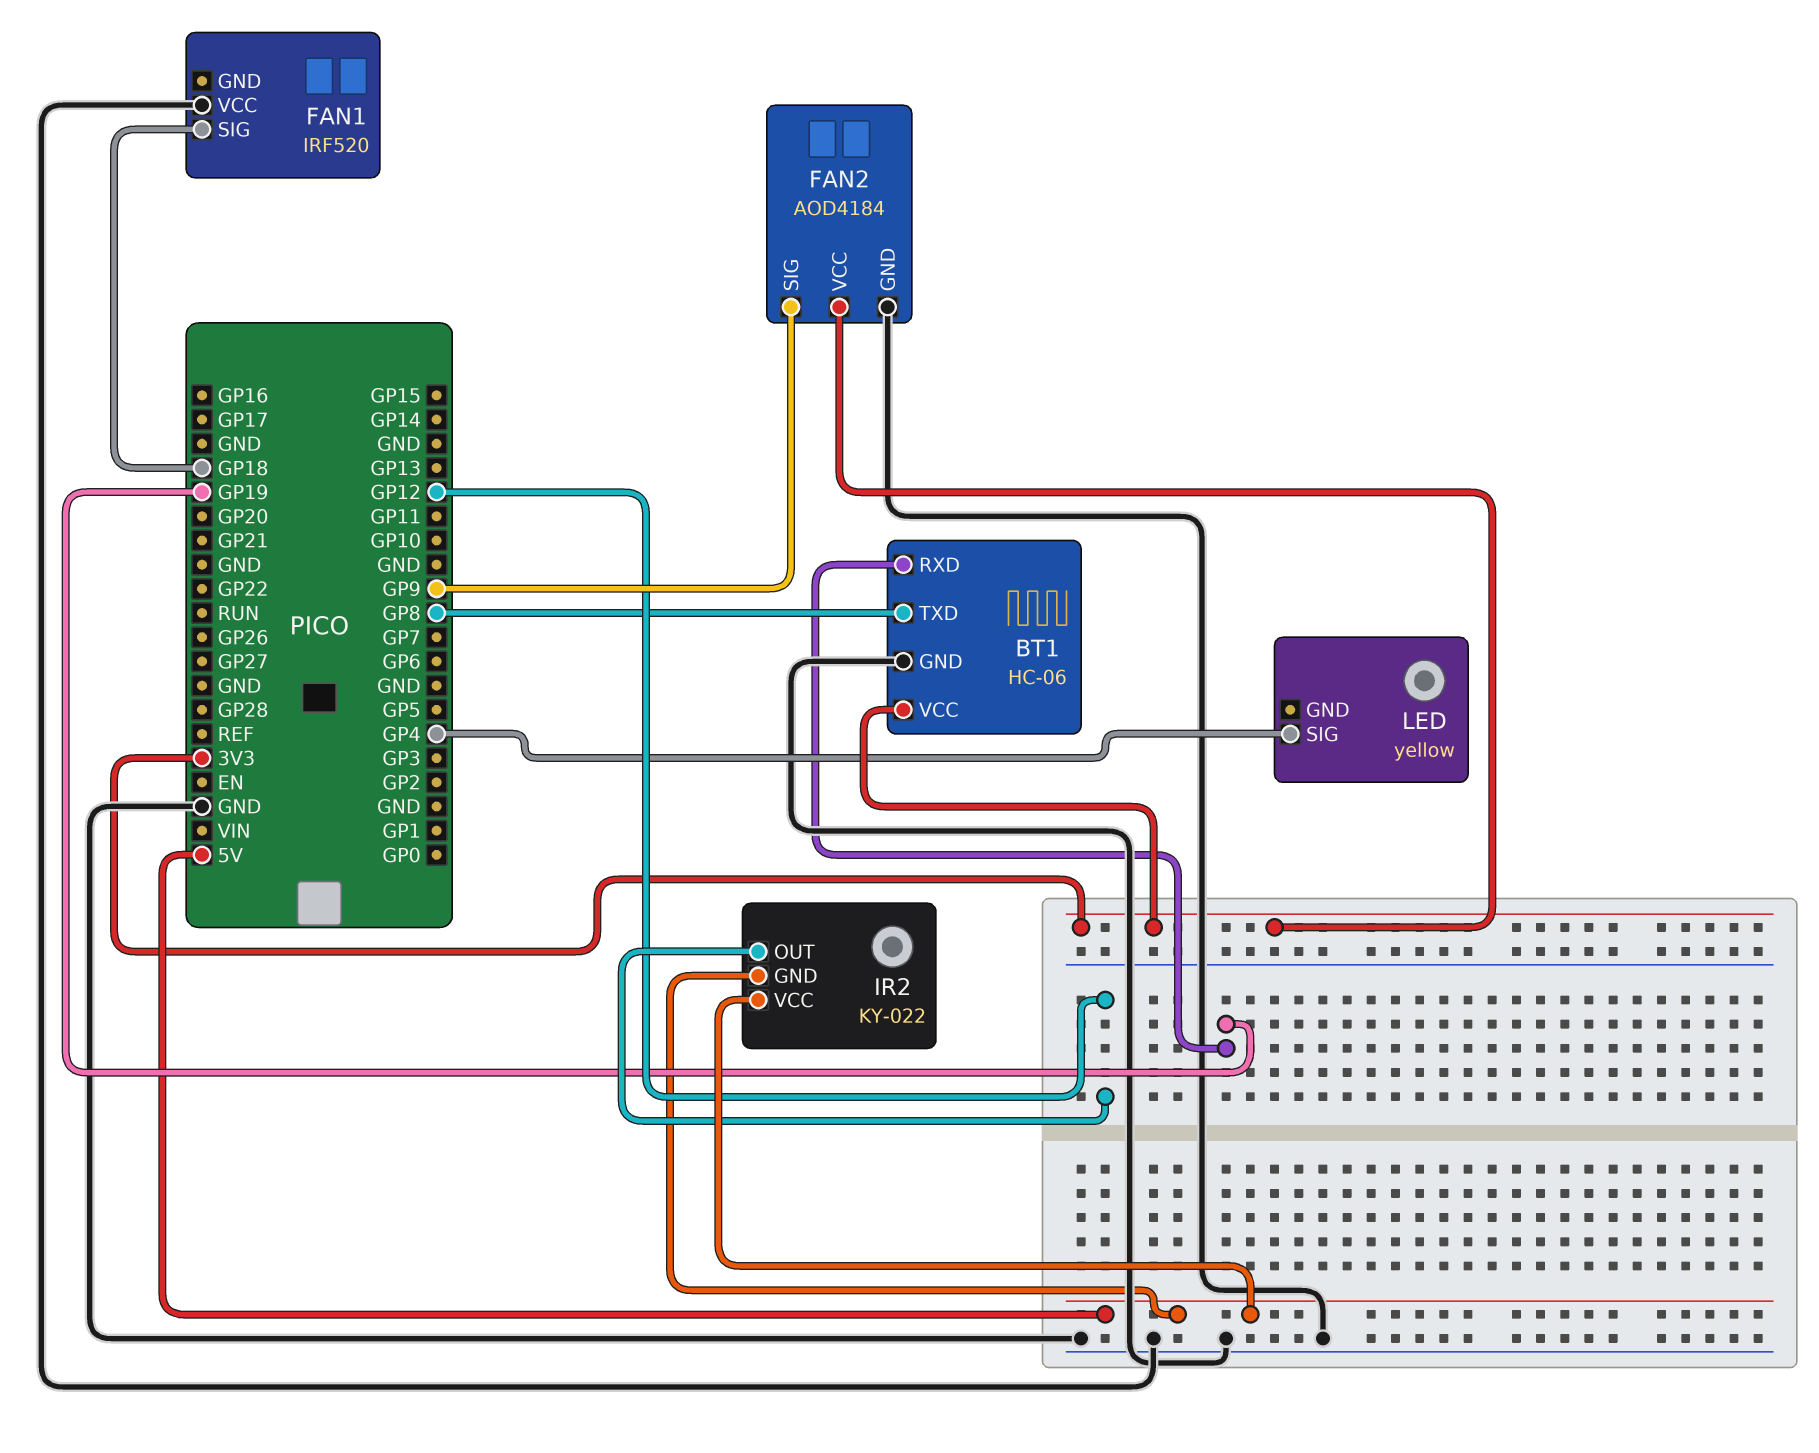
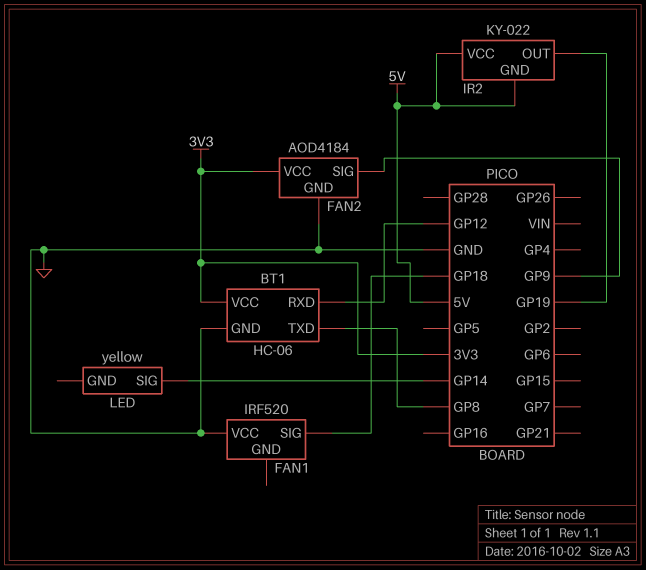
BT1 pin RXD: GP19 -> GP12
IR2 pin OUT: GP12 -> GP19
LED pin SIG: GP4 -> GP14

